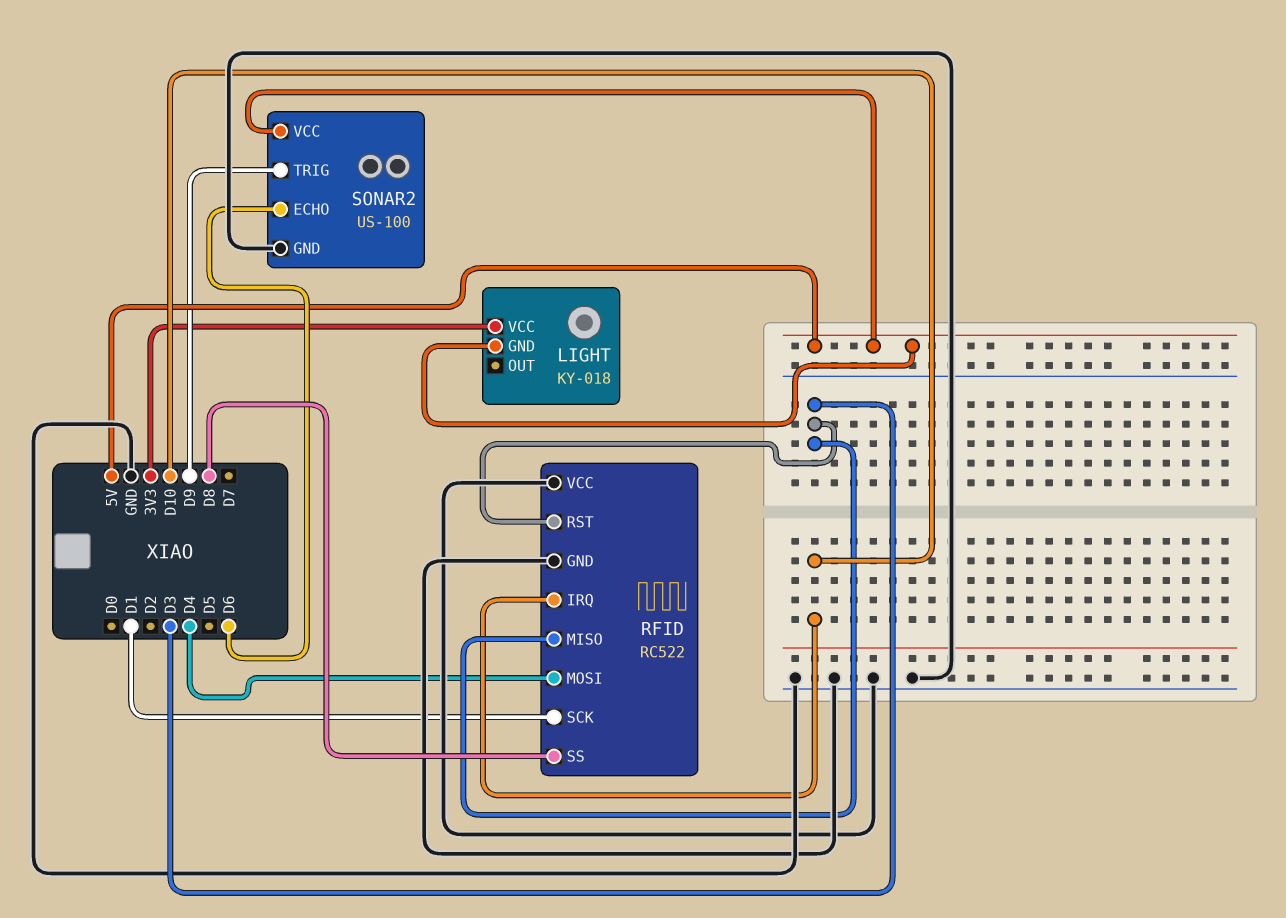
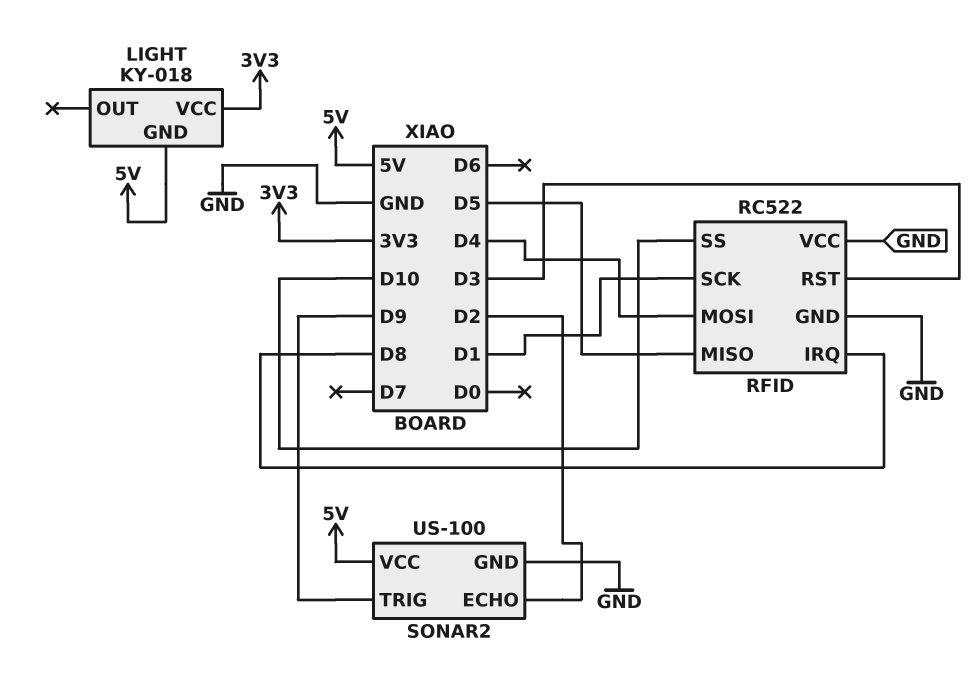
RFID pin IRQ: D10 -> D8
RFID pin MISO: D3 -> D5
RFID pin SS: D8 -> D10
SONAR2 pin ECHO: D6 -> D2

